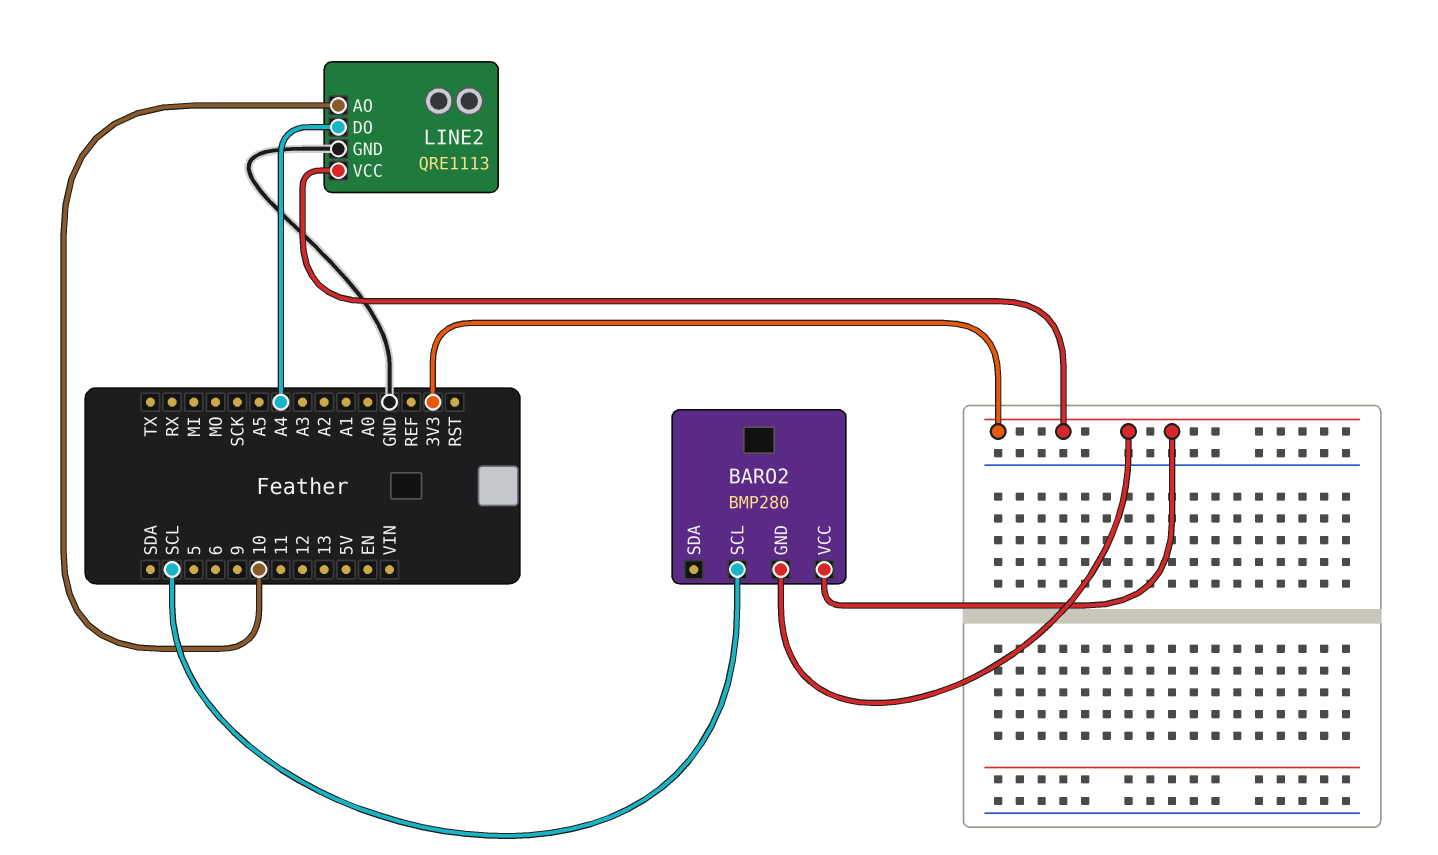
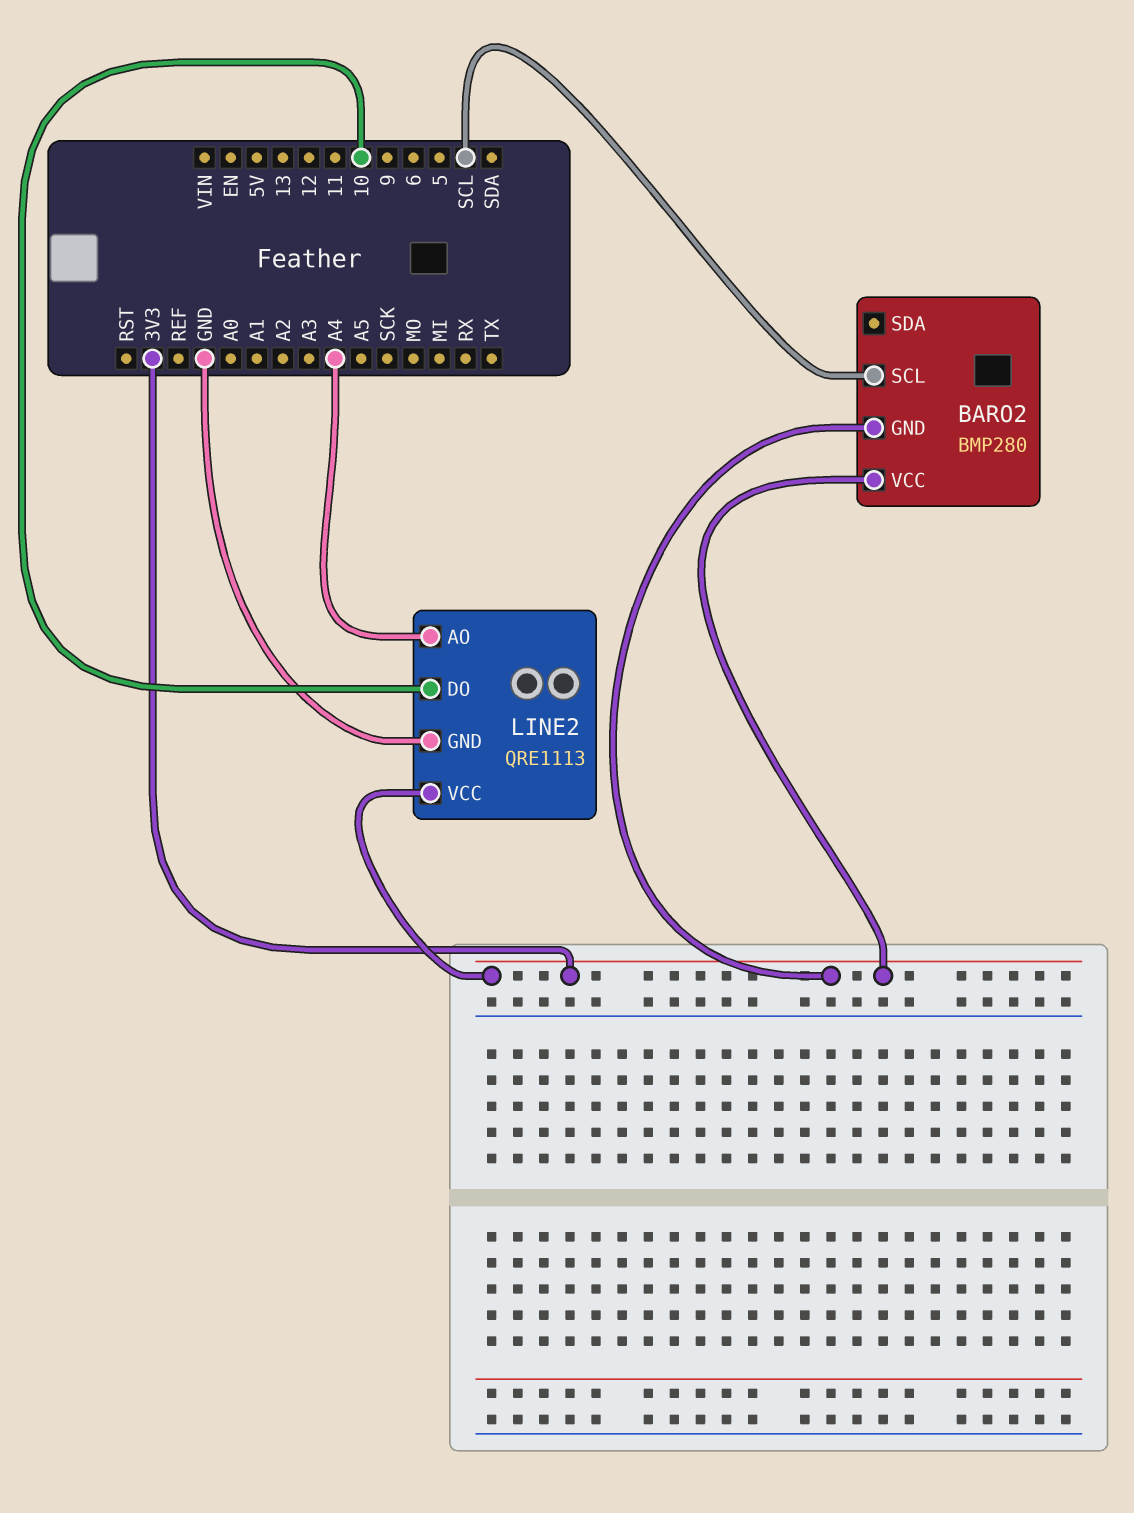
LINE2 pin AO: 10 -> A4
LINE2 pin DO: A4 -> 10

